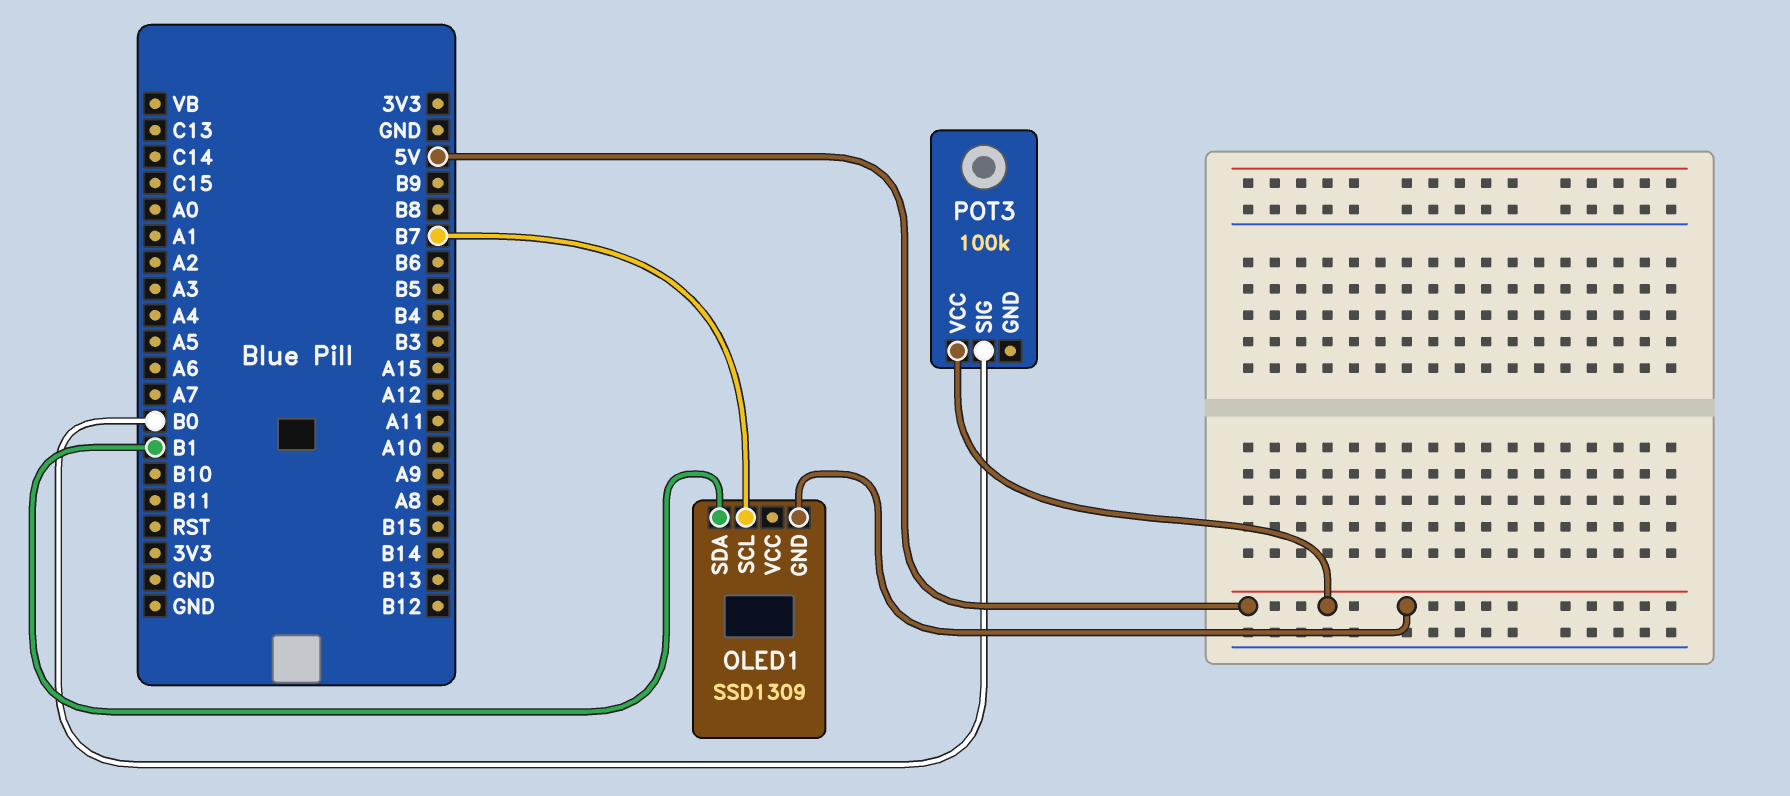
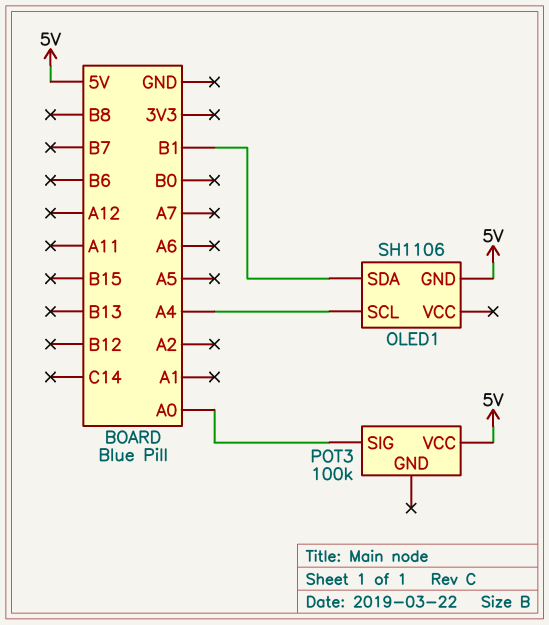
OLED1: SSD1309 -> SH1106
OLED1 pin SCL: B7 -> A4
POT3 pin SIG: B0 -> A0

